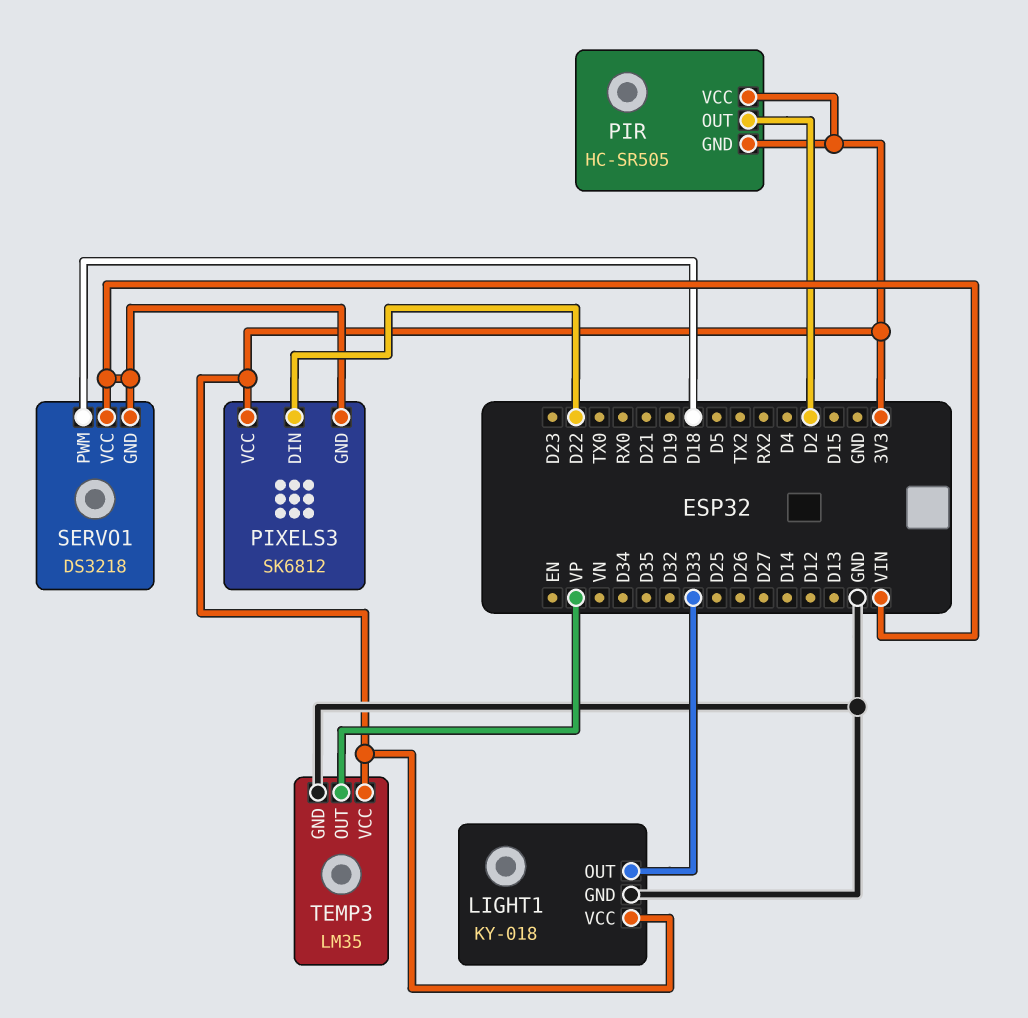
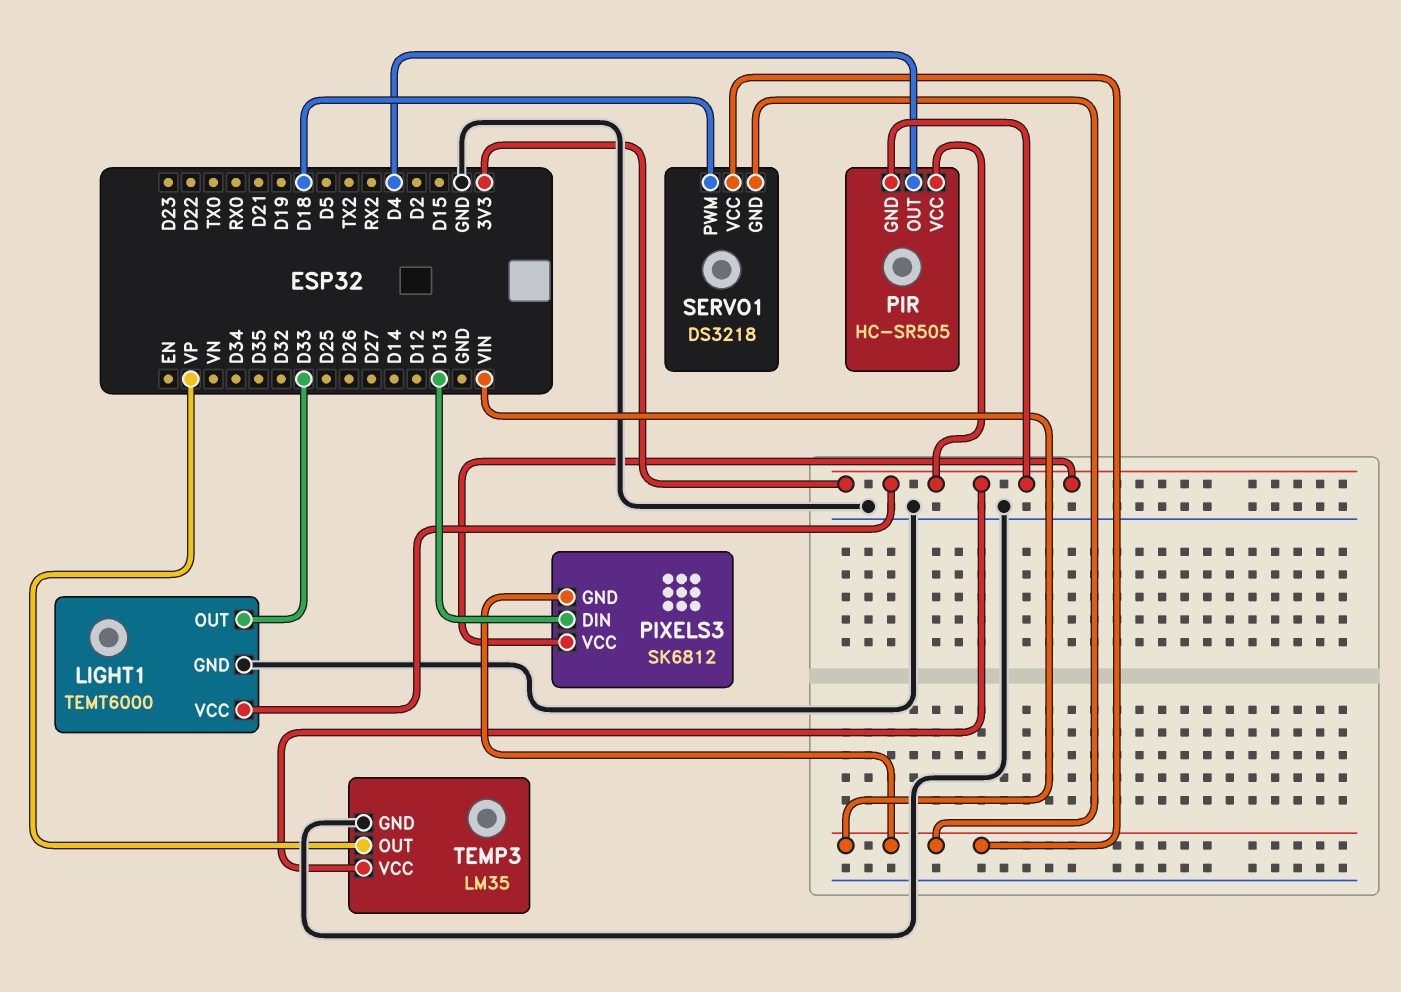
LIGHT1: KY-018 -> TEMT6000
PIR pin OUT: D2 -> D4
PIXELS3 pin DIN: D22 -> D13

